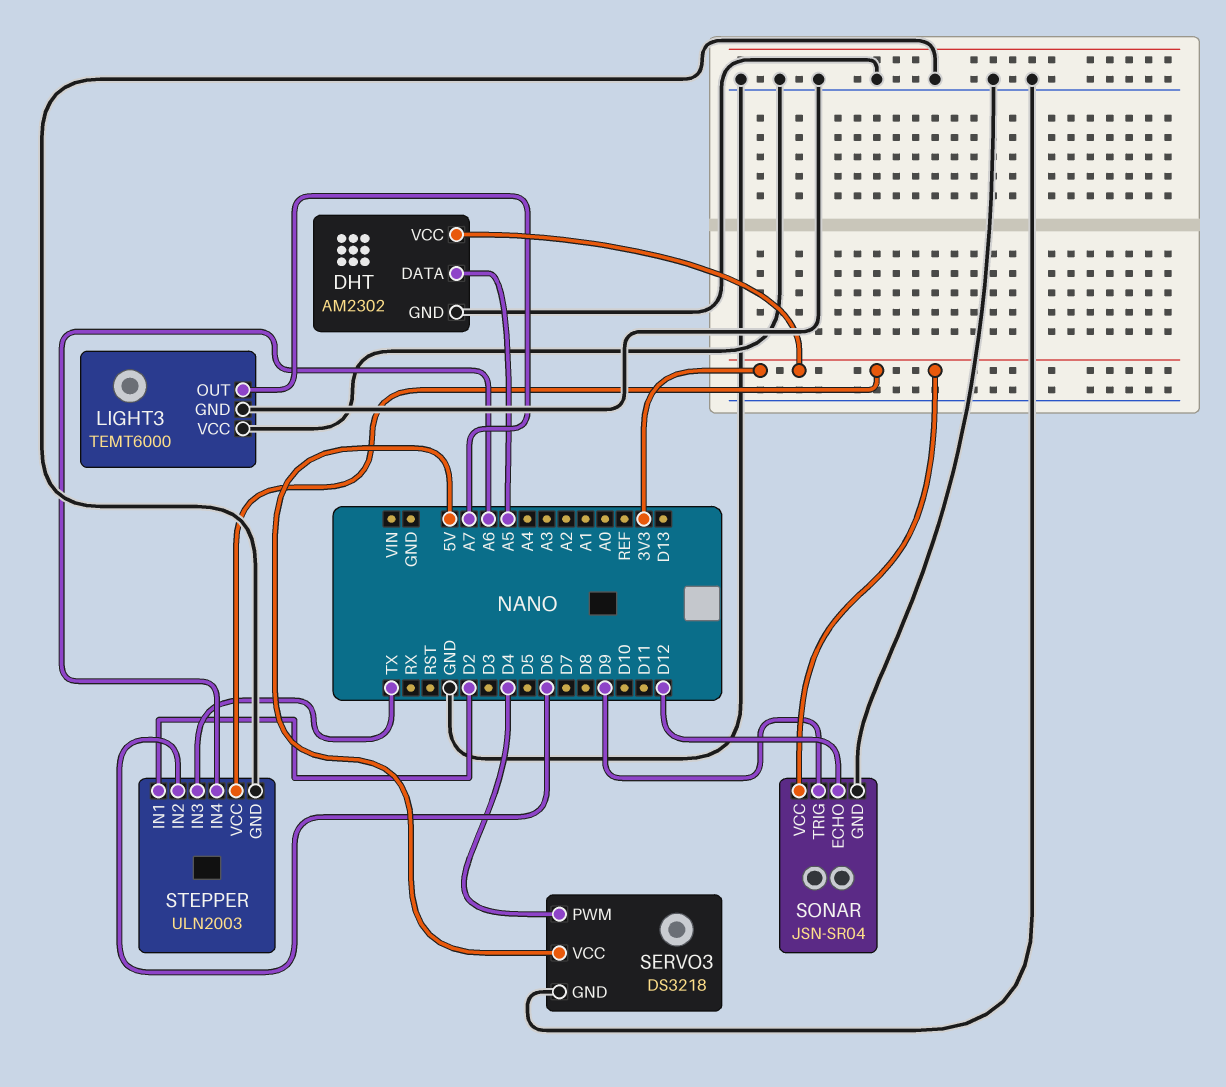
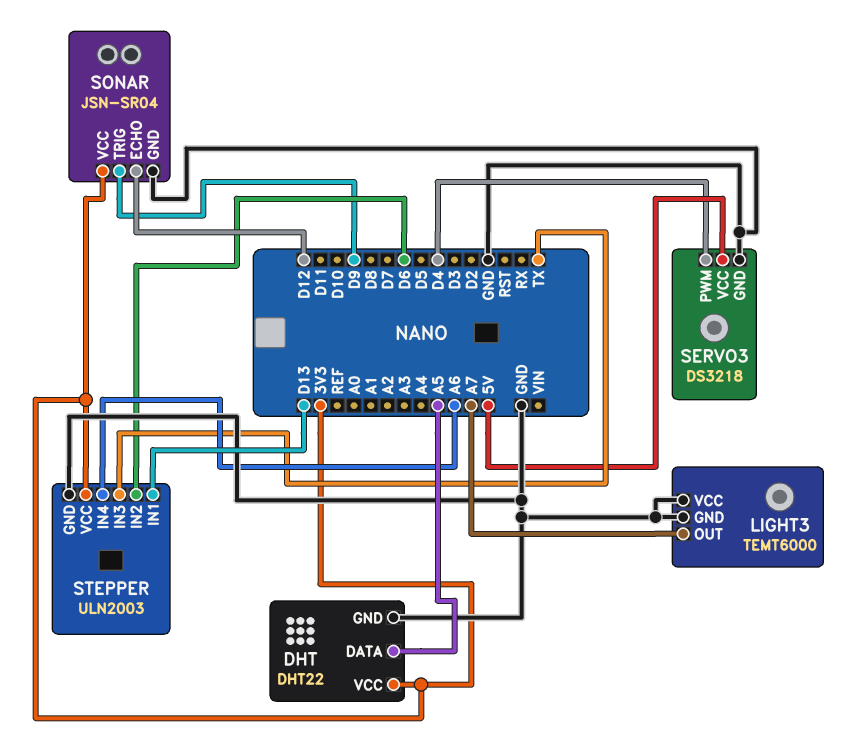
DHT: AM2302 -> DHT22
STEPPER pin IN1: D2 -> D13

